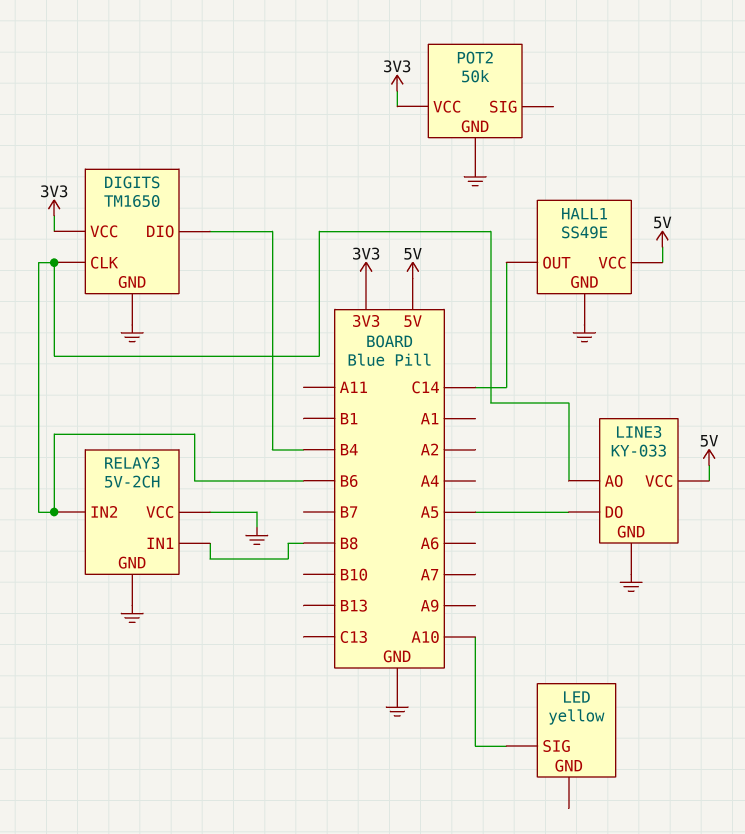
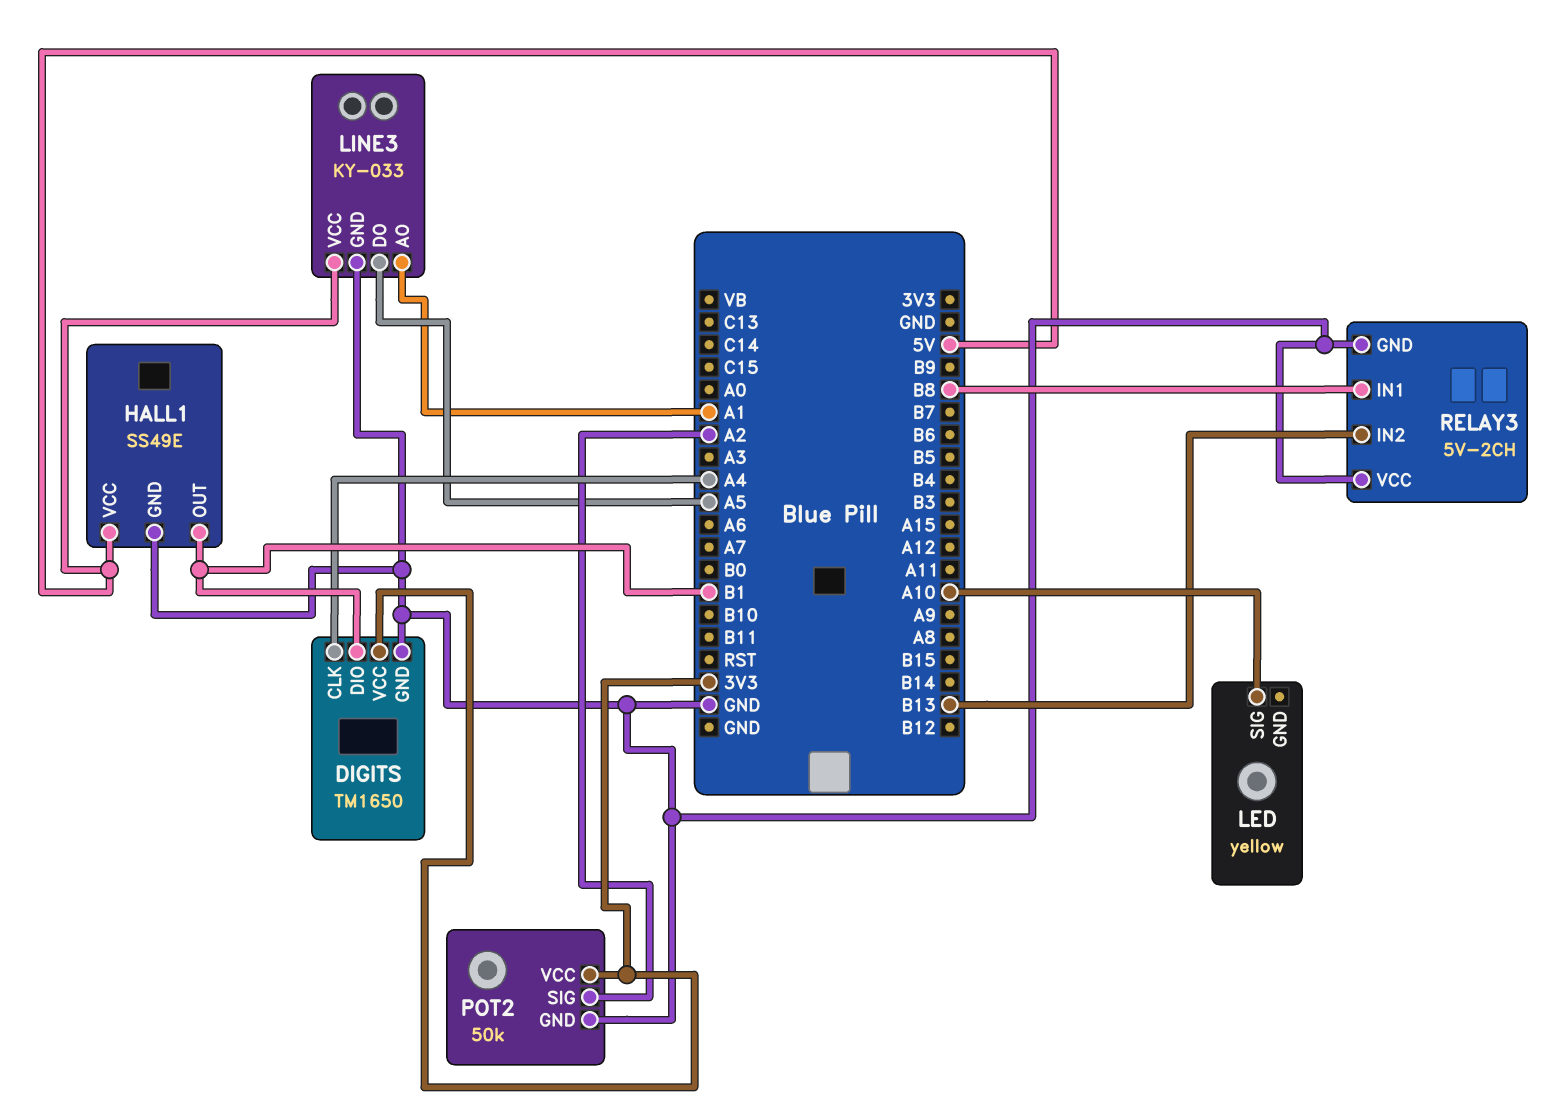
DIGITS pin CLK: B6 -> A4
DIGITS pin DIO: B4 -> B1
HALL1 pin OUT: C14 -> B1
LINE3 pin AO: B6 -> A1
POT2 pin SIG: none -> A2
RELAY3 pin IN2: B6 -> B13

